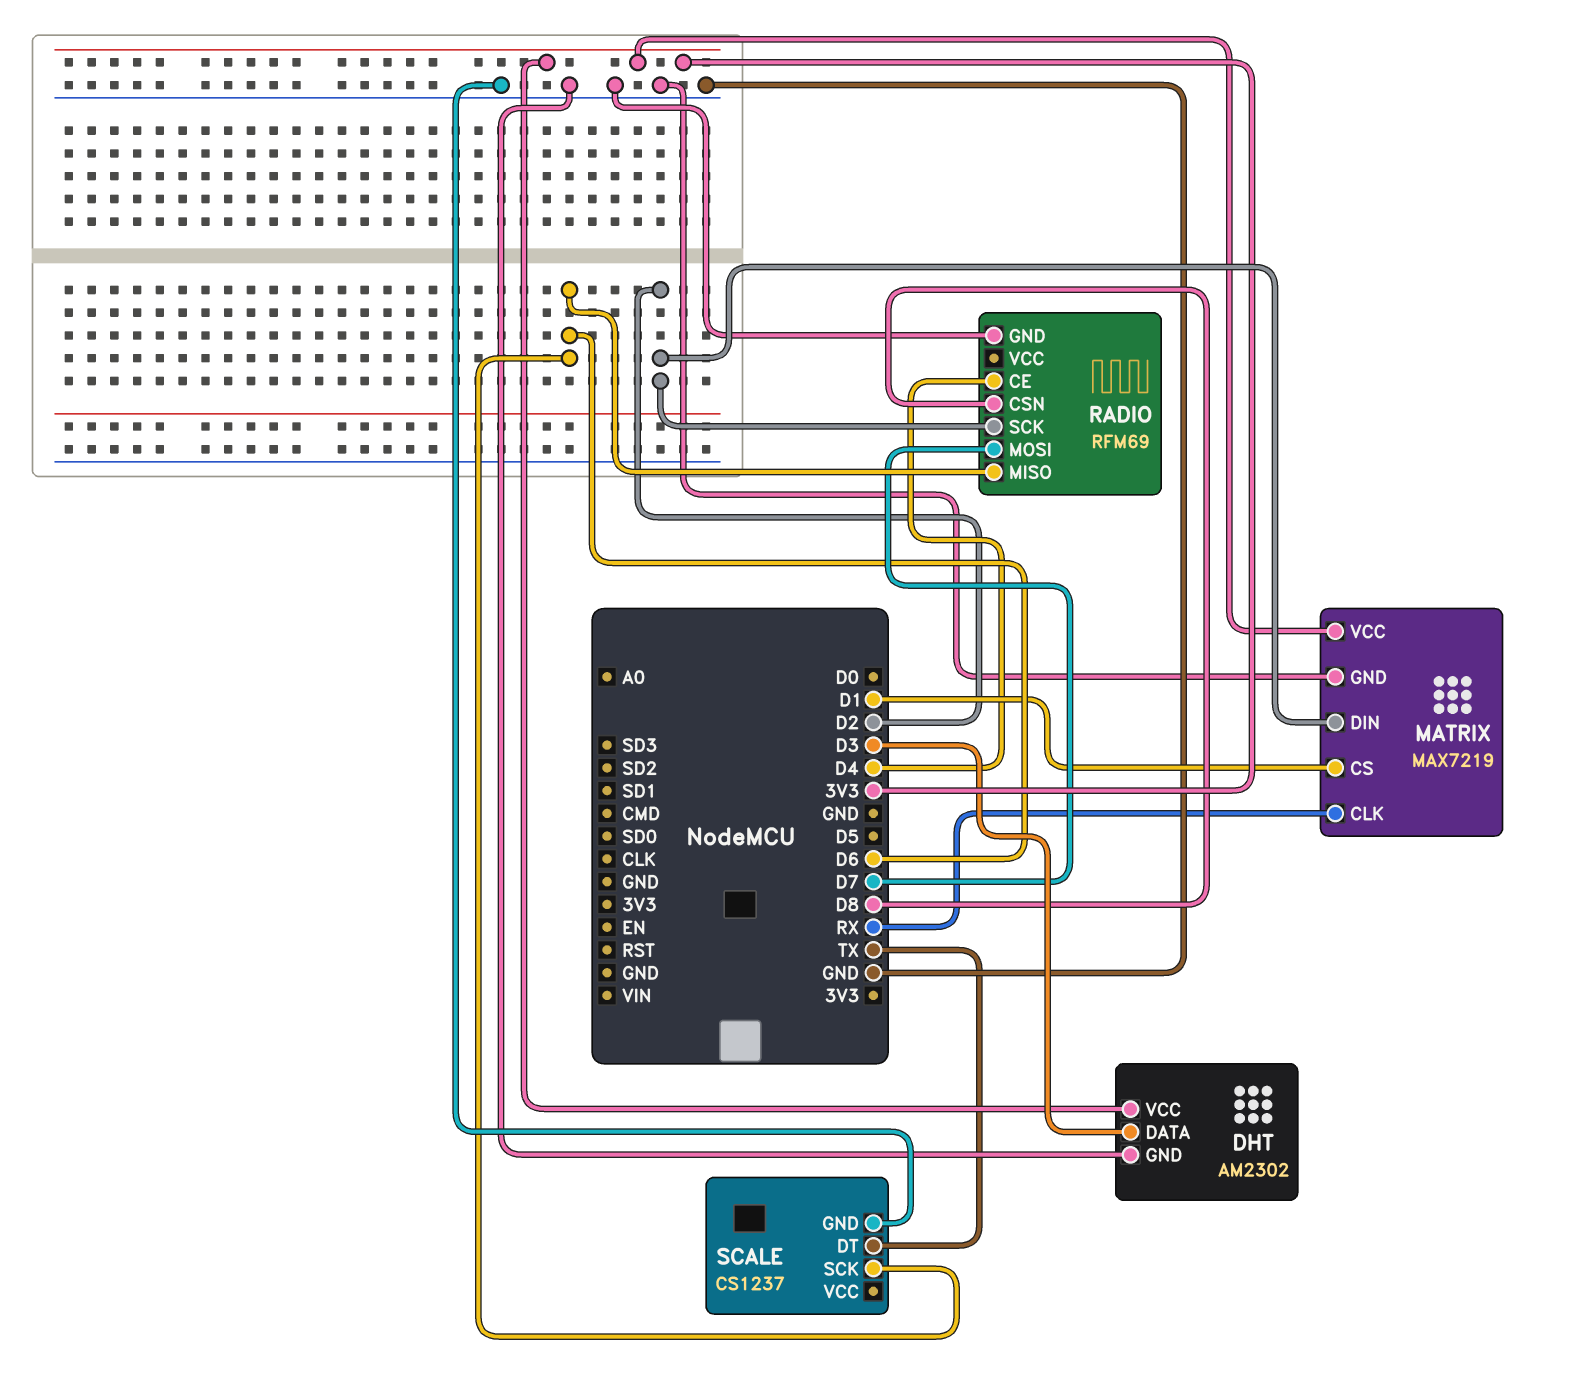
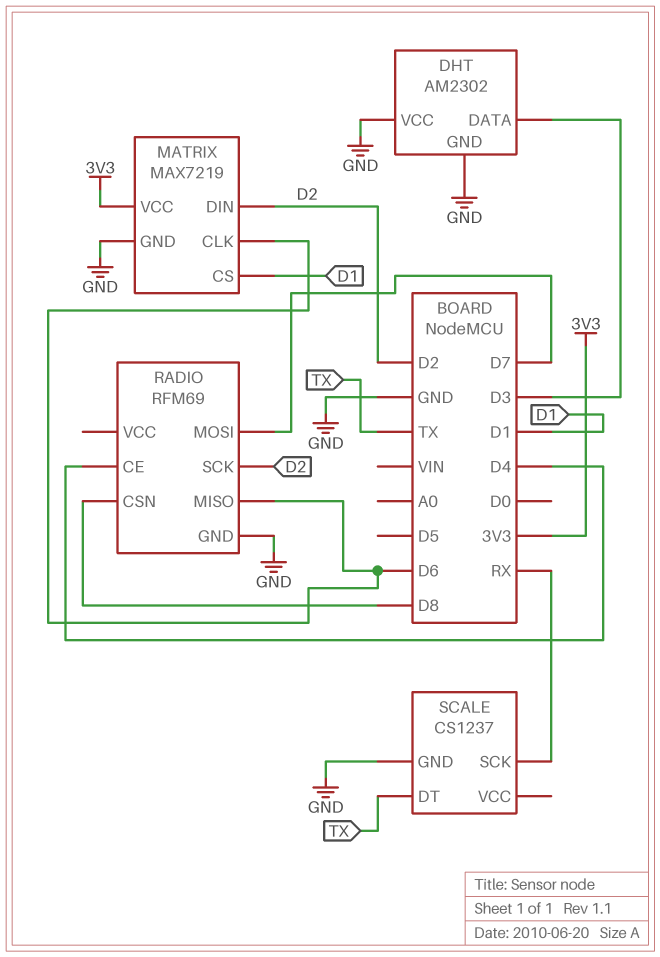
DHT pin VCC: 3V3 -> GND
MATRIX pin CLK: RX -> D6
SCALE pin SCK: D6 -> RX

